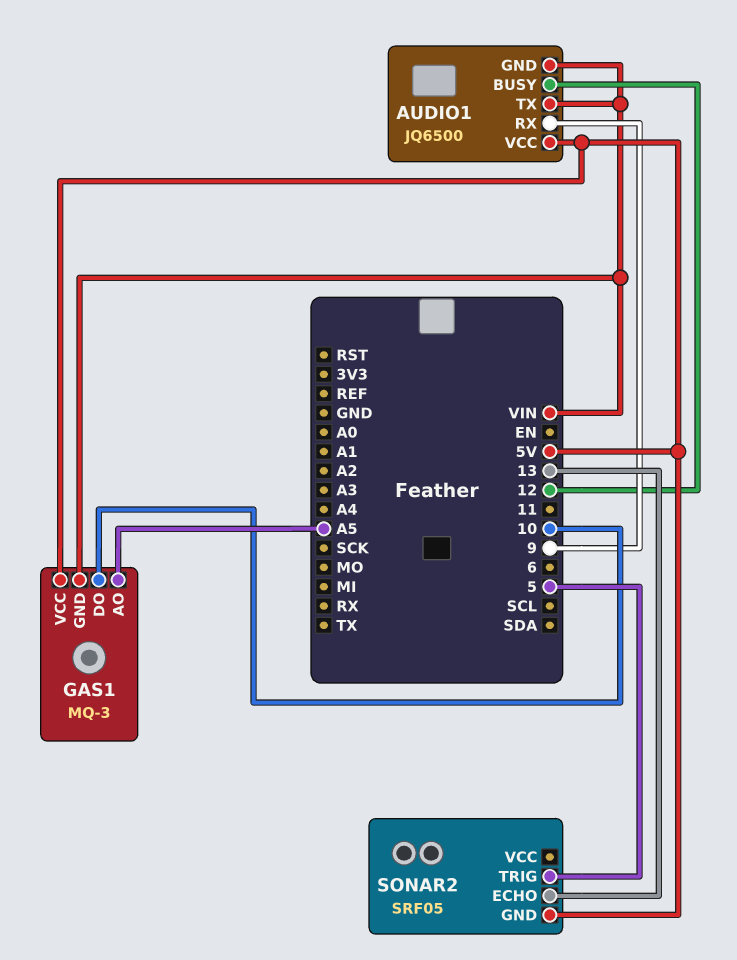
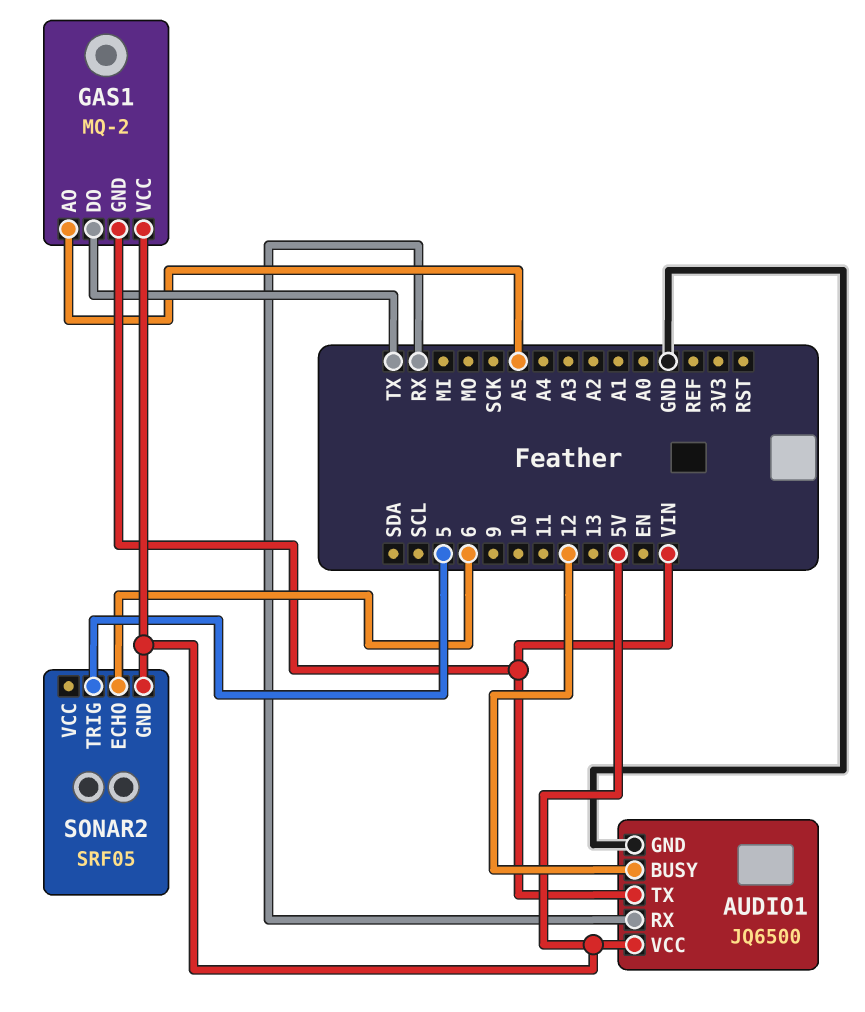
AUDIO1 pin GND: VIN -> GND
AUDIO1 pin RX: 9 -> RX
GAS1: MQ-3 -> MQ-2
GAS1 pin DO: 10 -> TX
SONAR2 pin ECHO: 13 -> 6

